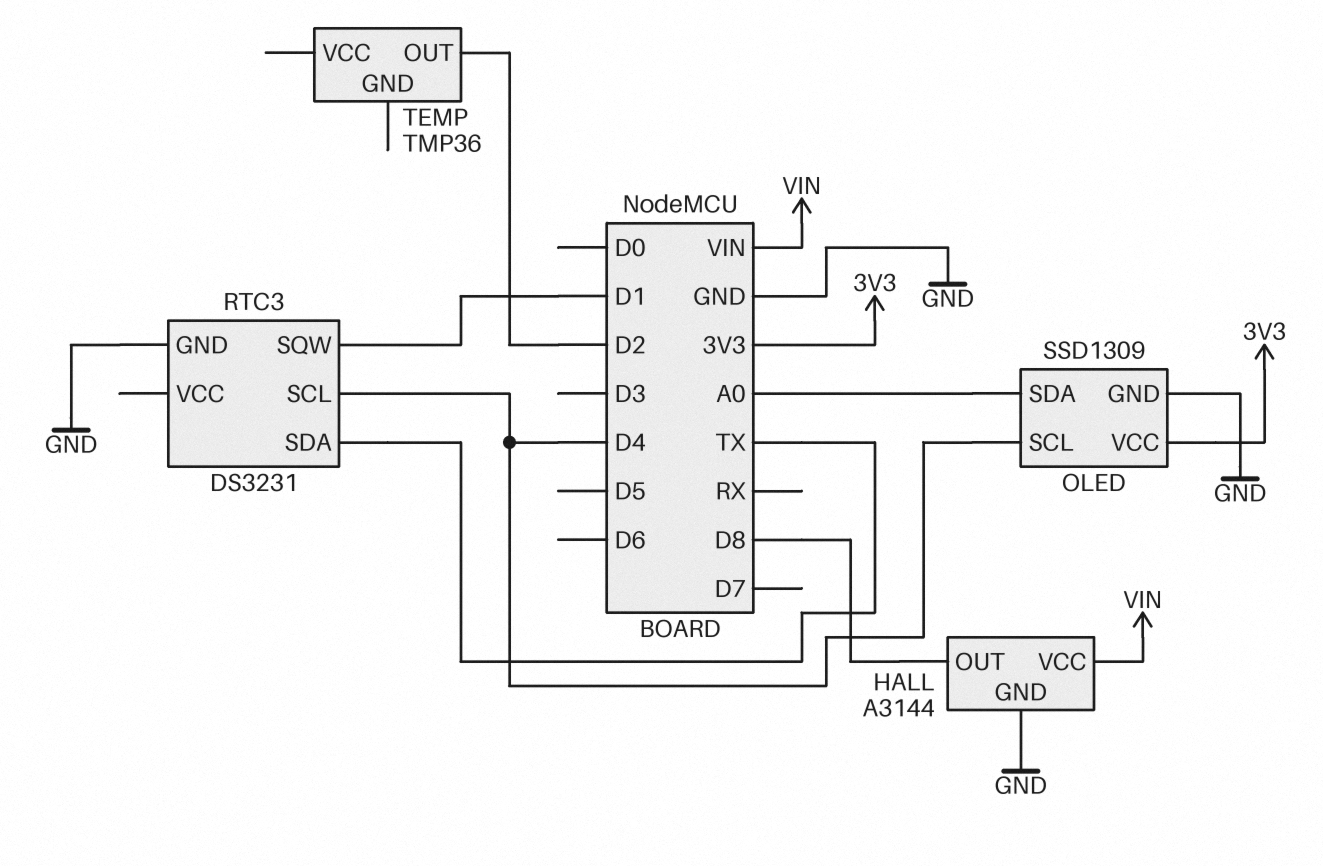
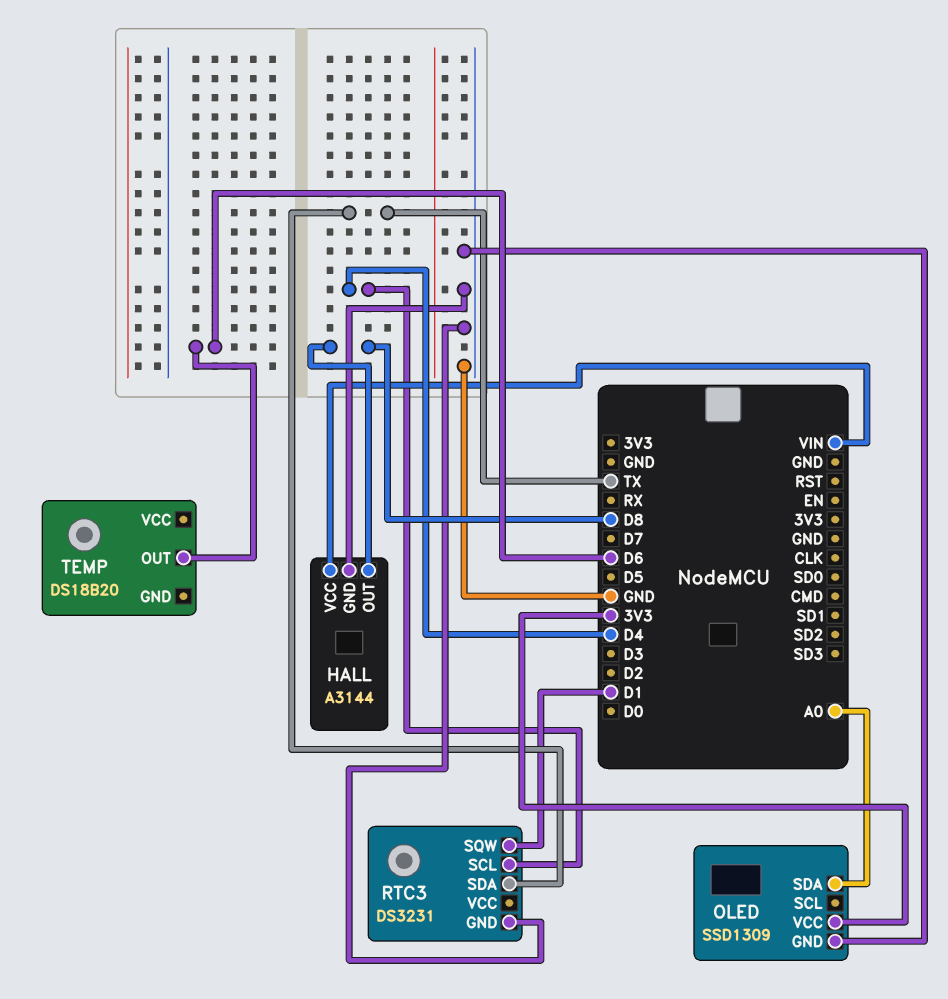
OLED pin SCL: D4 -> none
TEMP: TMP36 -> DS18B20
TEMP pin OUT: D2 -> D6

